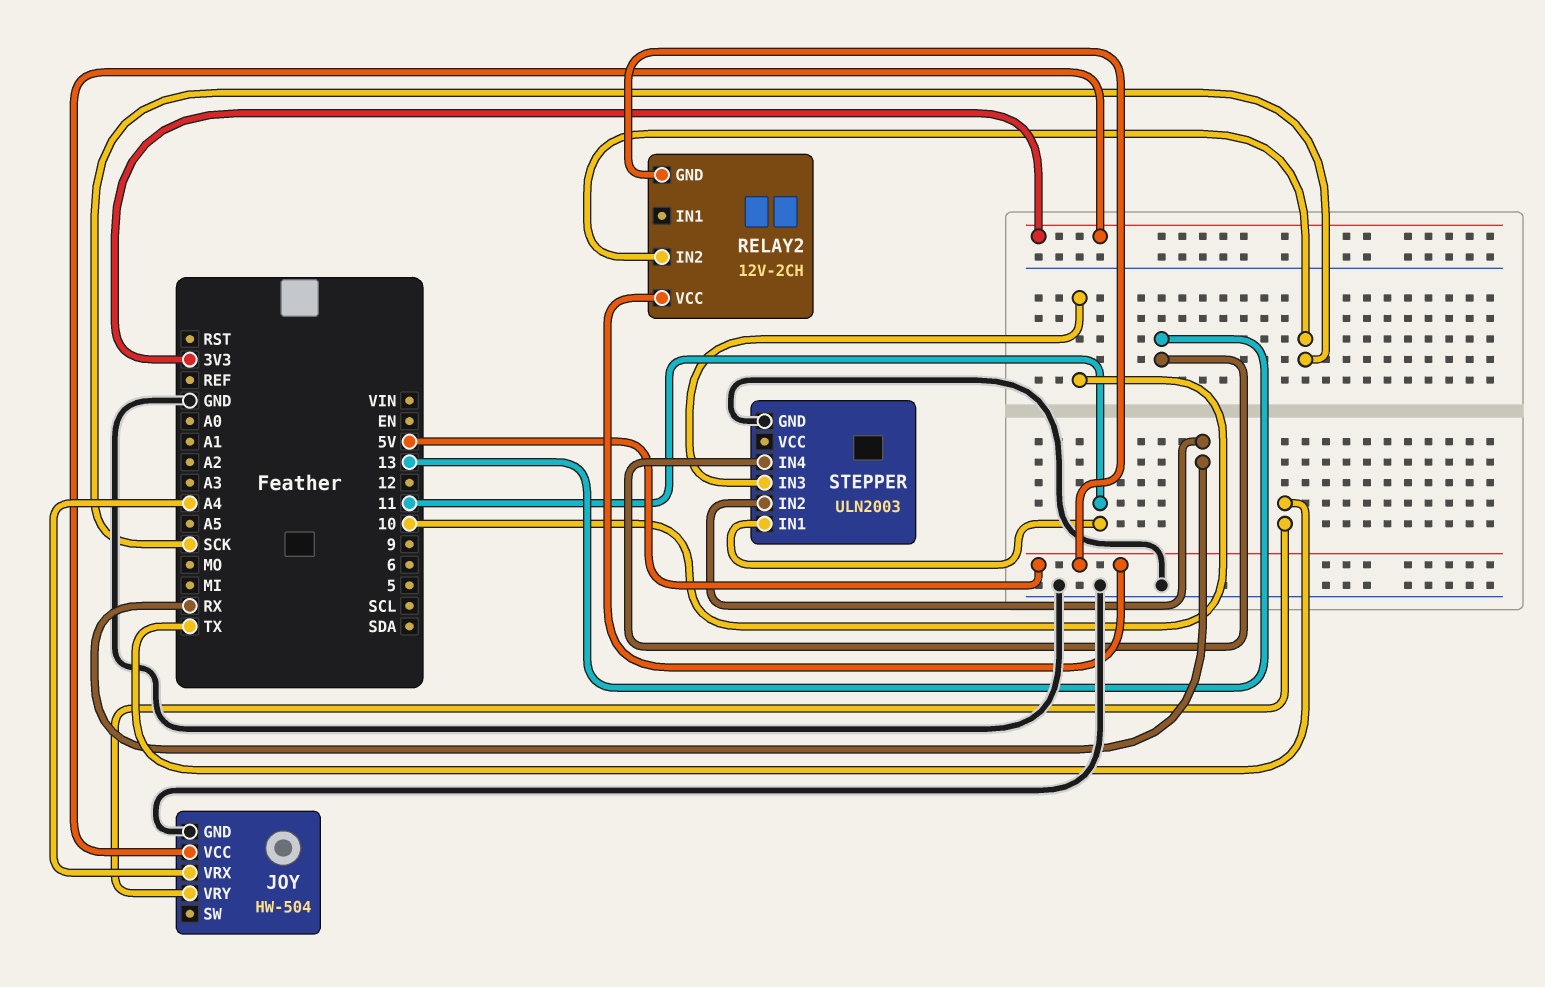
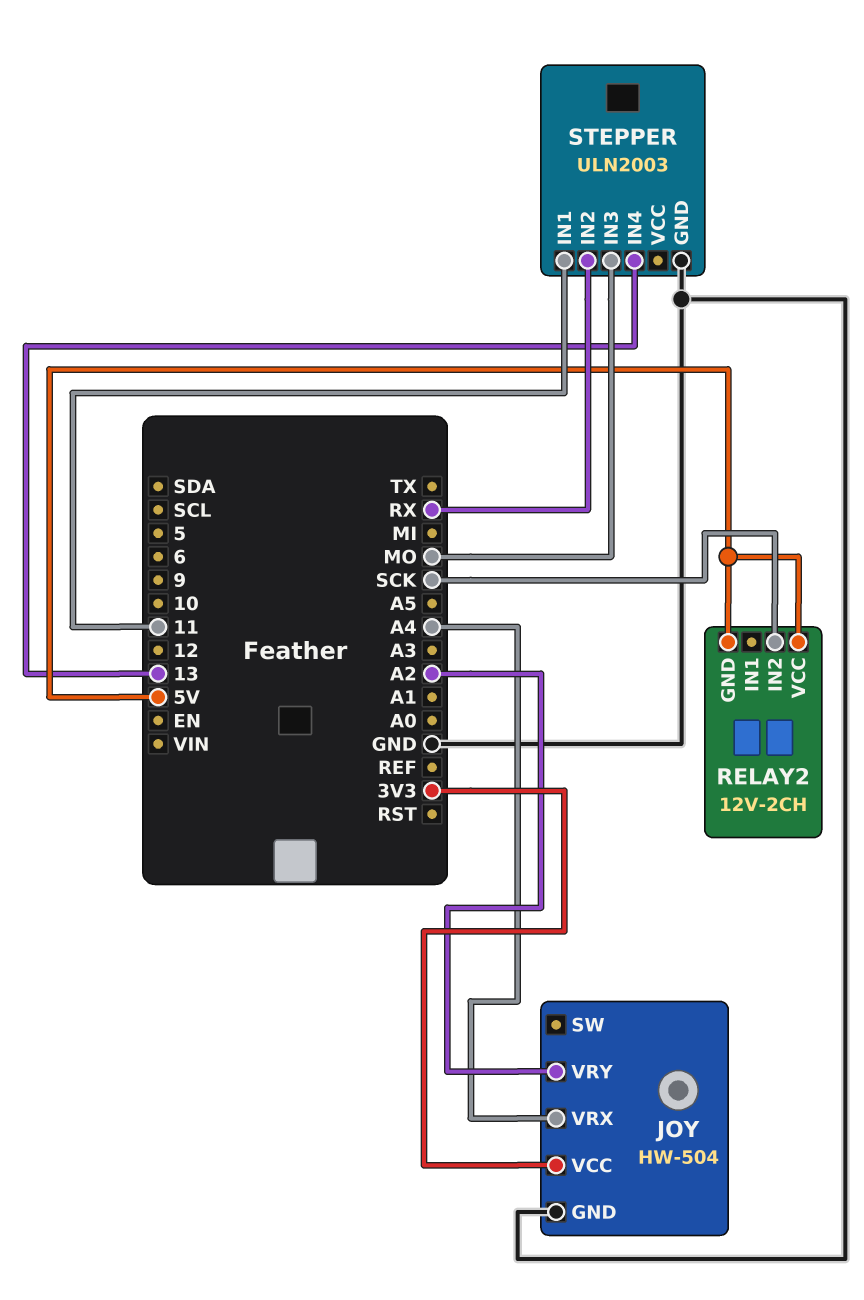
JOY pin VRY: TX -> A2
STEPPER pin IN3: 10 -> MO

